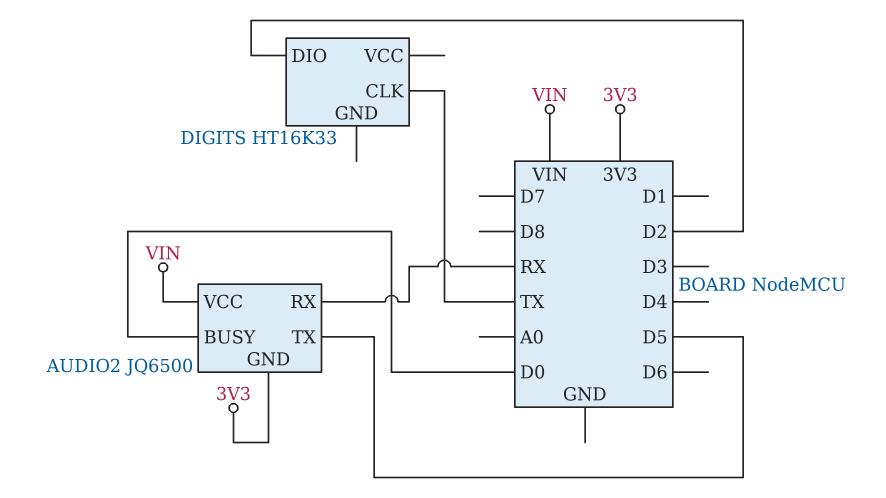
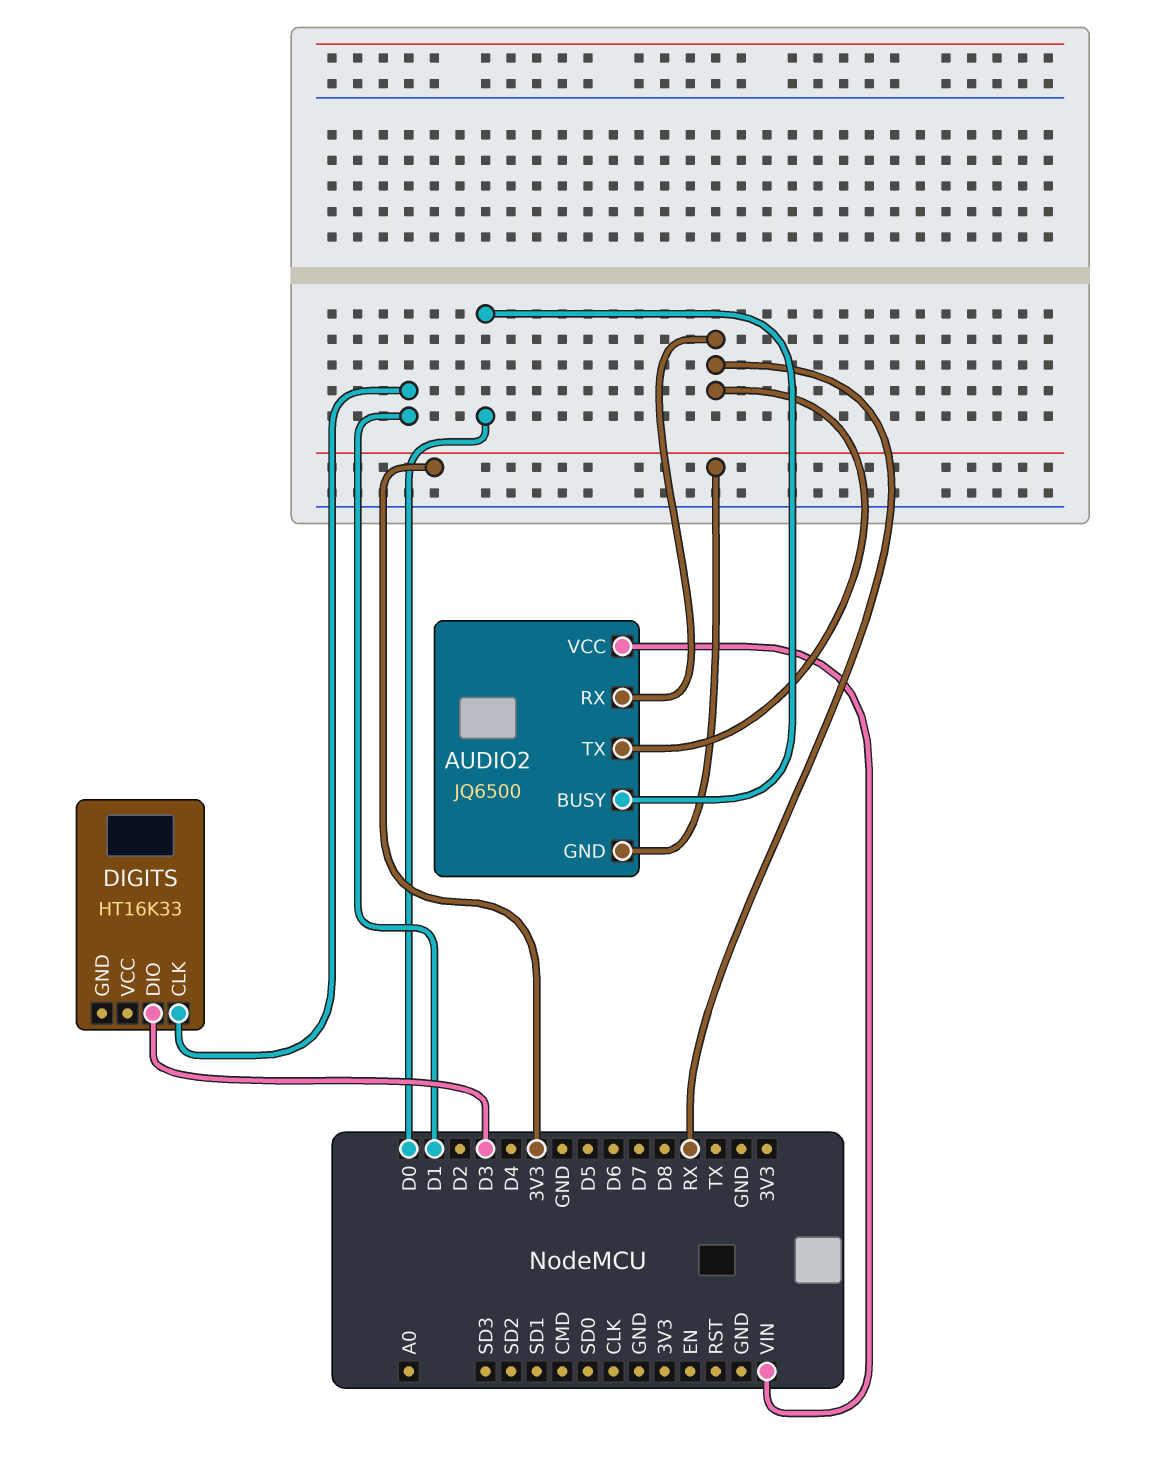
AUDIO2 pin TX: D5 -> RX
DIGITS pin CLK: TX -> D1
DIGITS pin DIO: D2 -> D3

